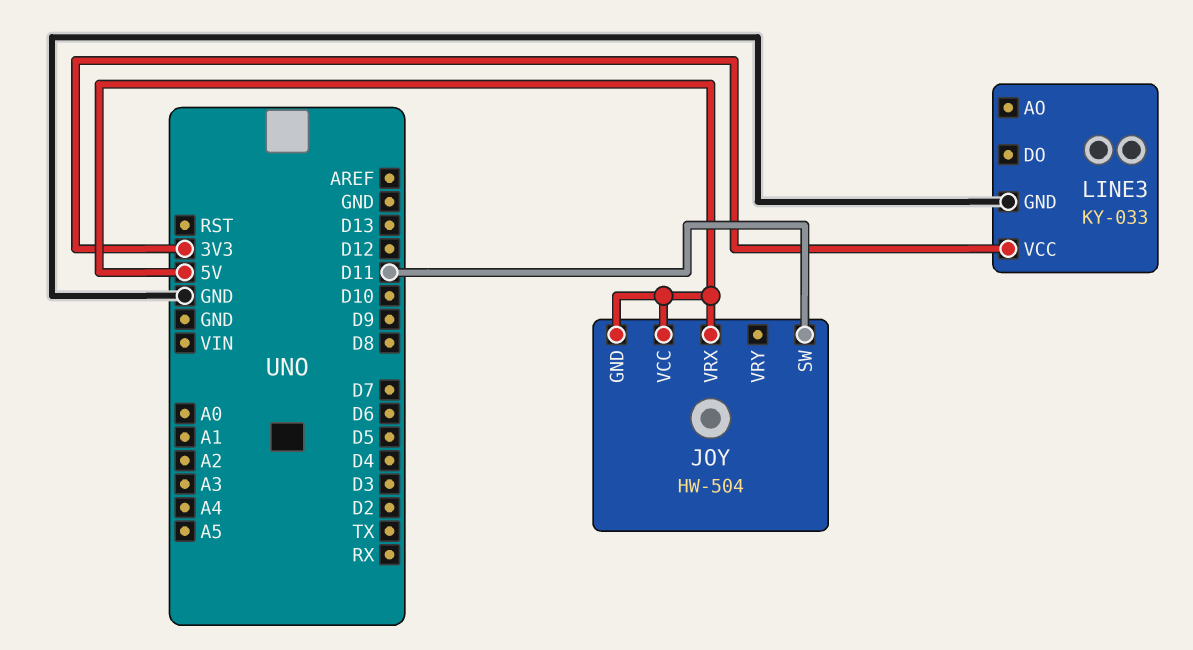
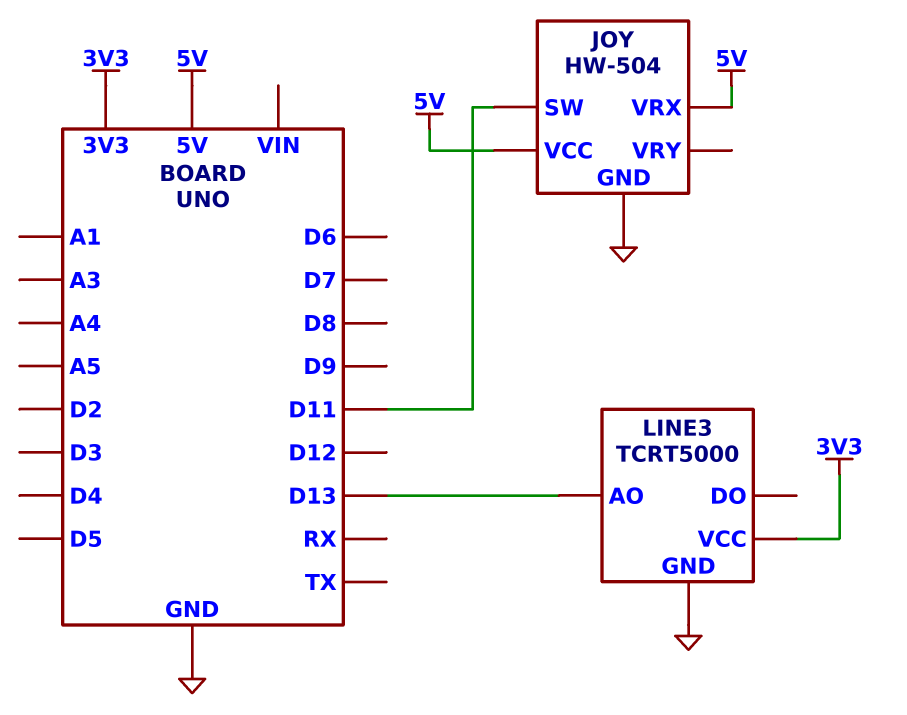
JOY pin GND: 5V -> GND
LINE3: KY-033 -> TCRT5000
LINE3 pin AO: none -> D13

